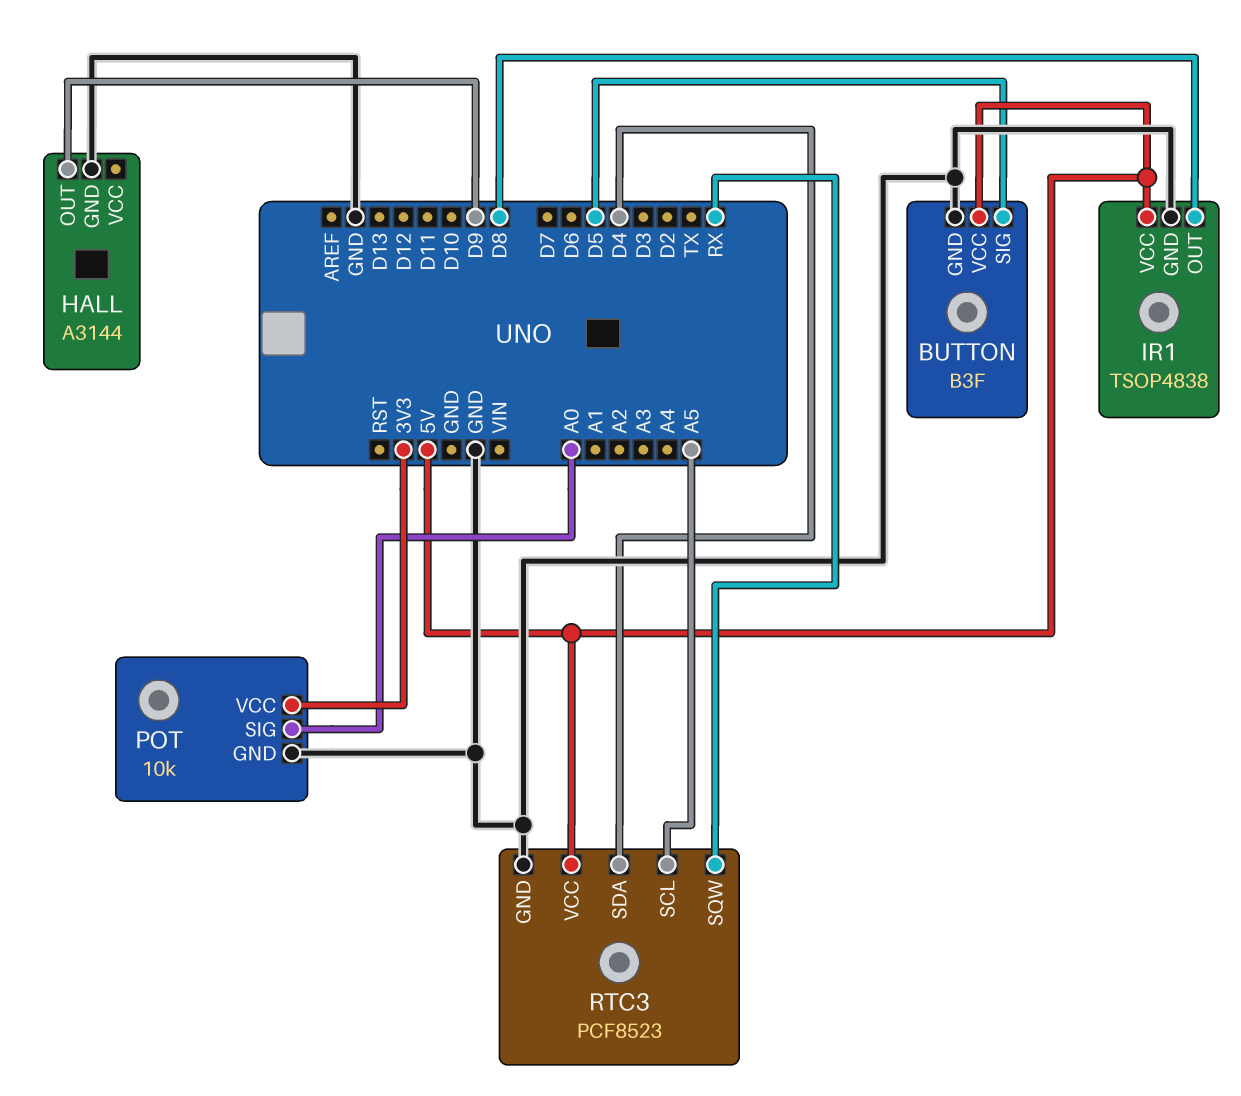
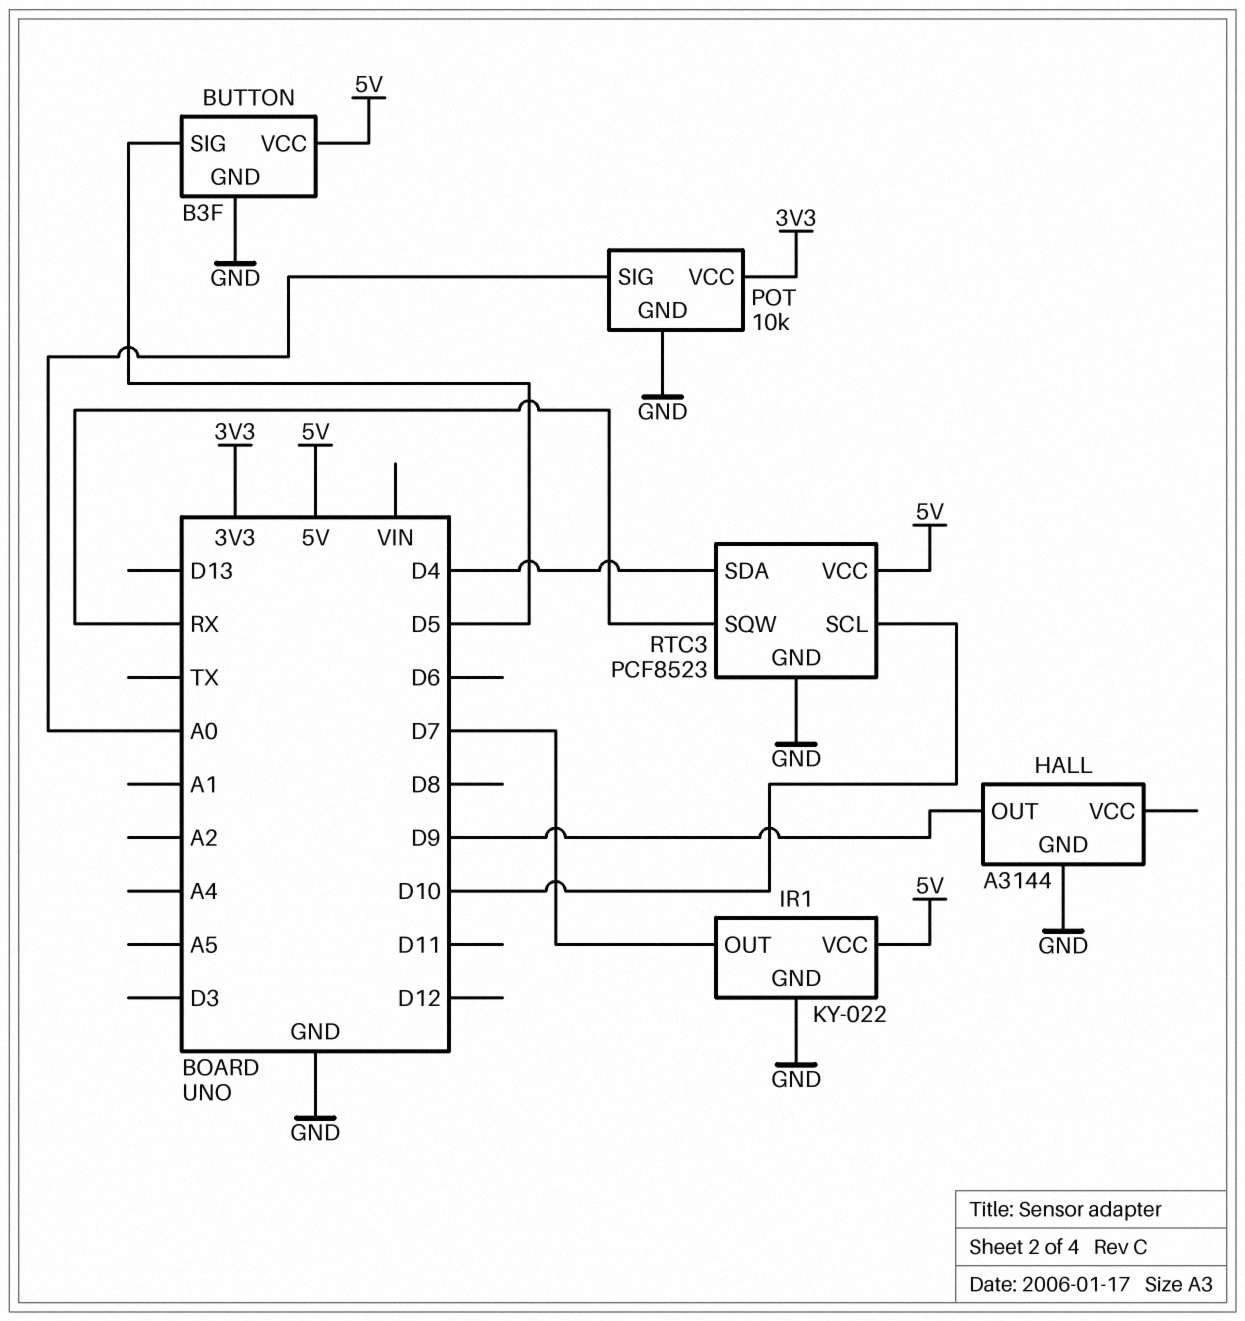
IR1: TSOP4838 -> KY-022
IR1 pin OUT: D8 -> D7
RTC3 pin SCL: A5 -> D10

